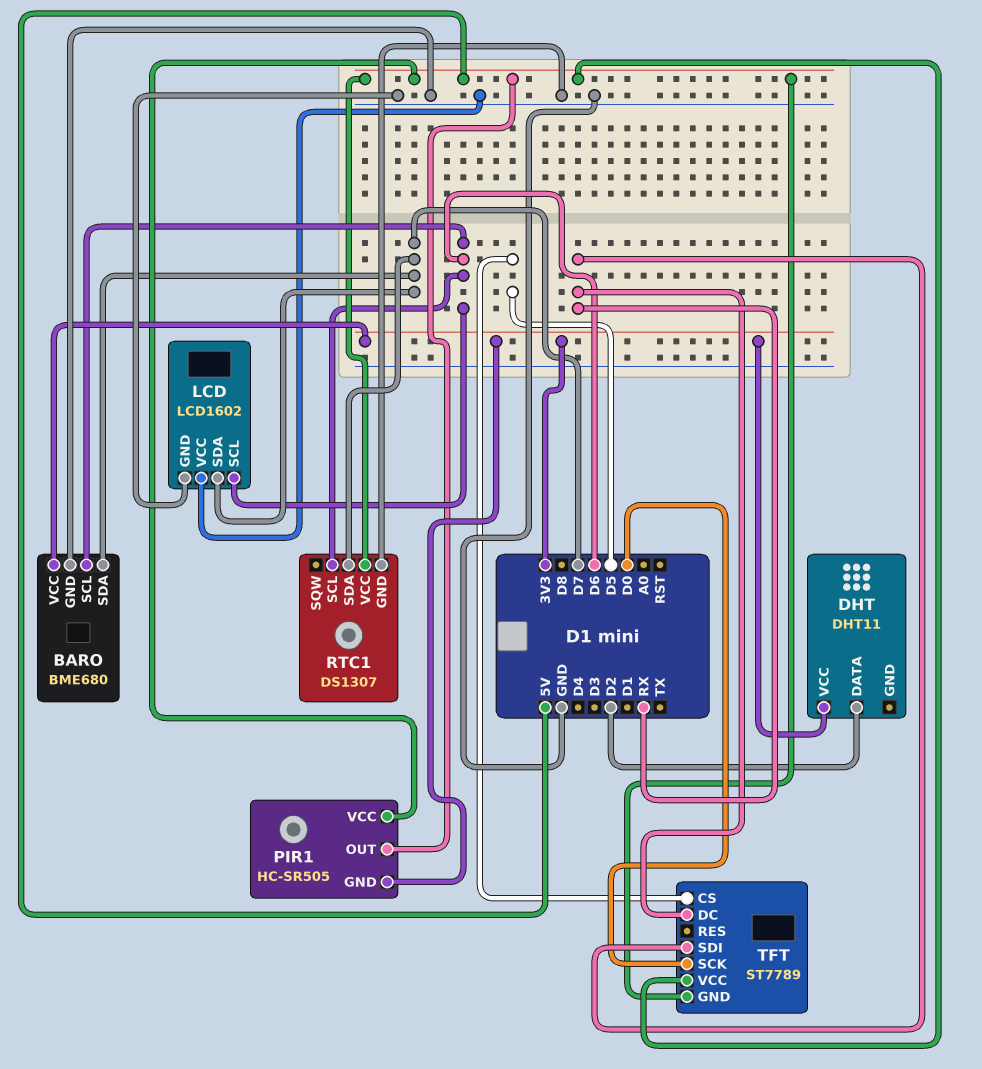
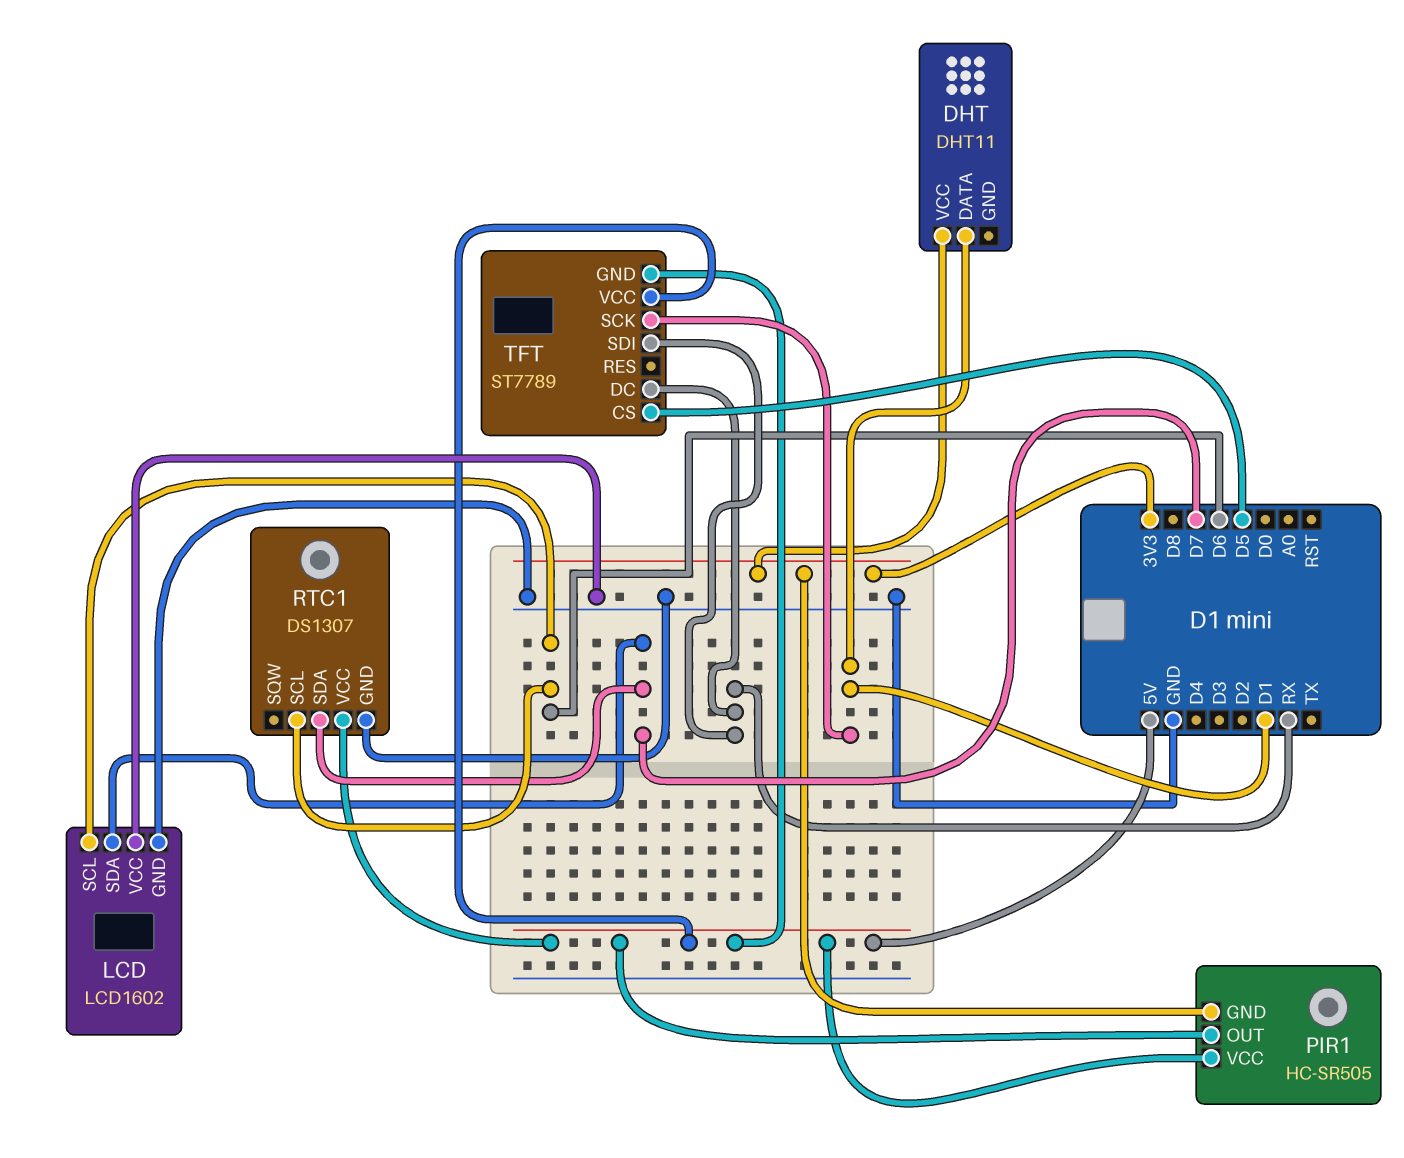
BARO: BME680 -> none
BARO pin GND: GND -> none
BARO pin SCL: D6 -> none
BARO pin SDA: D7 -> none
BARO pin VCC: 3V3 -> none
DHT pin DATA: D2 -> D1
TFT pin SCK: D0 -> D1

